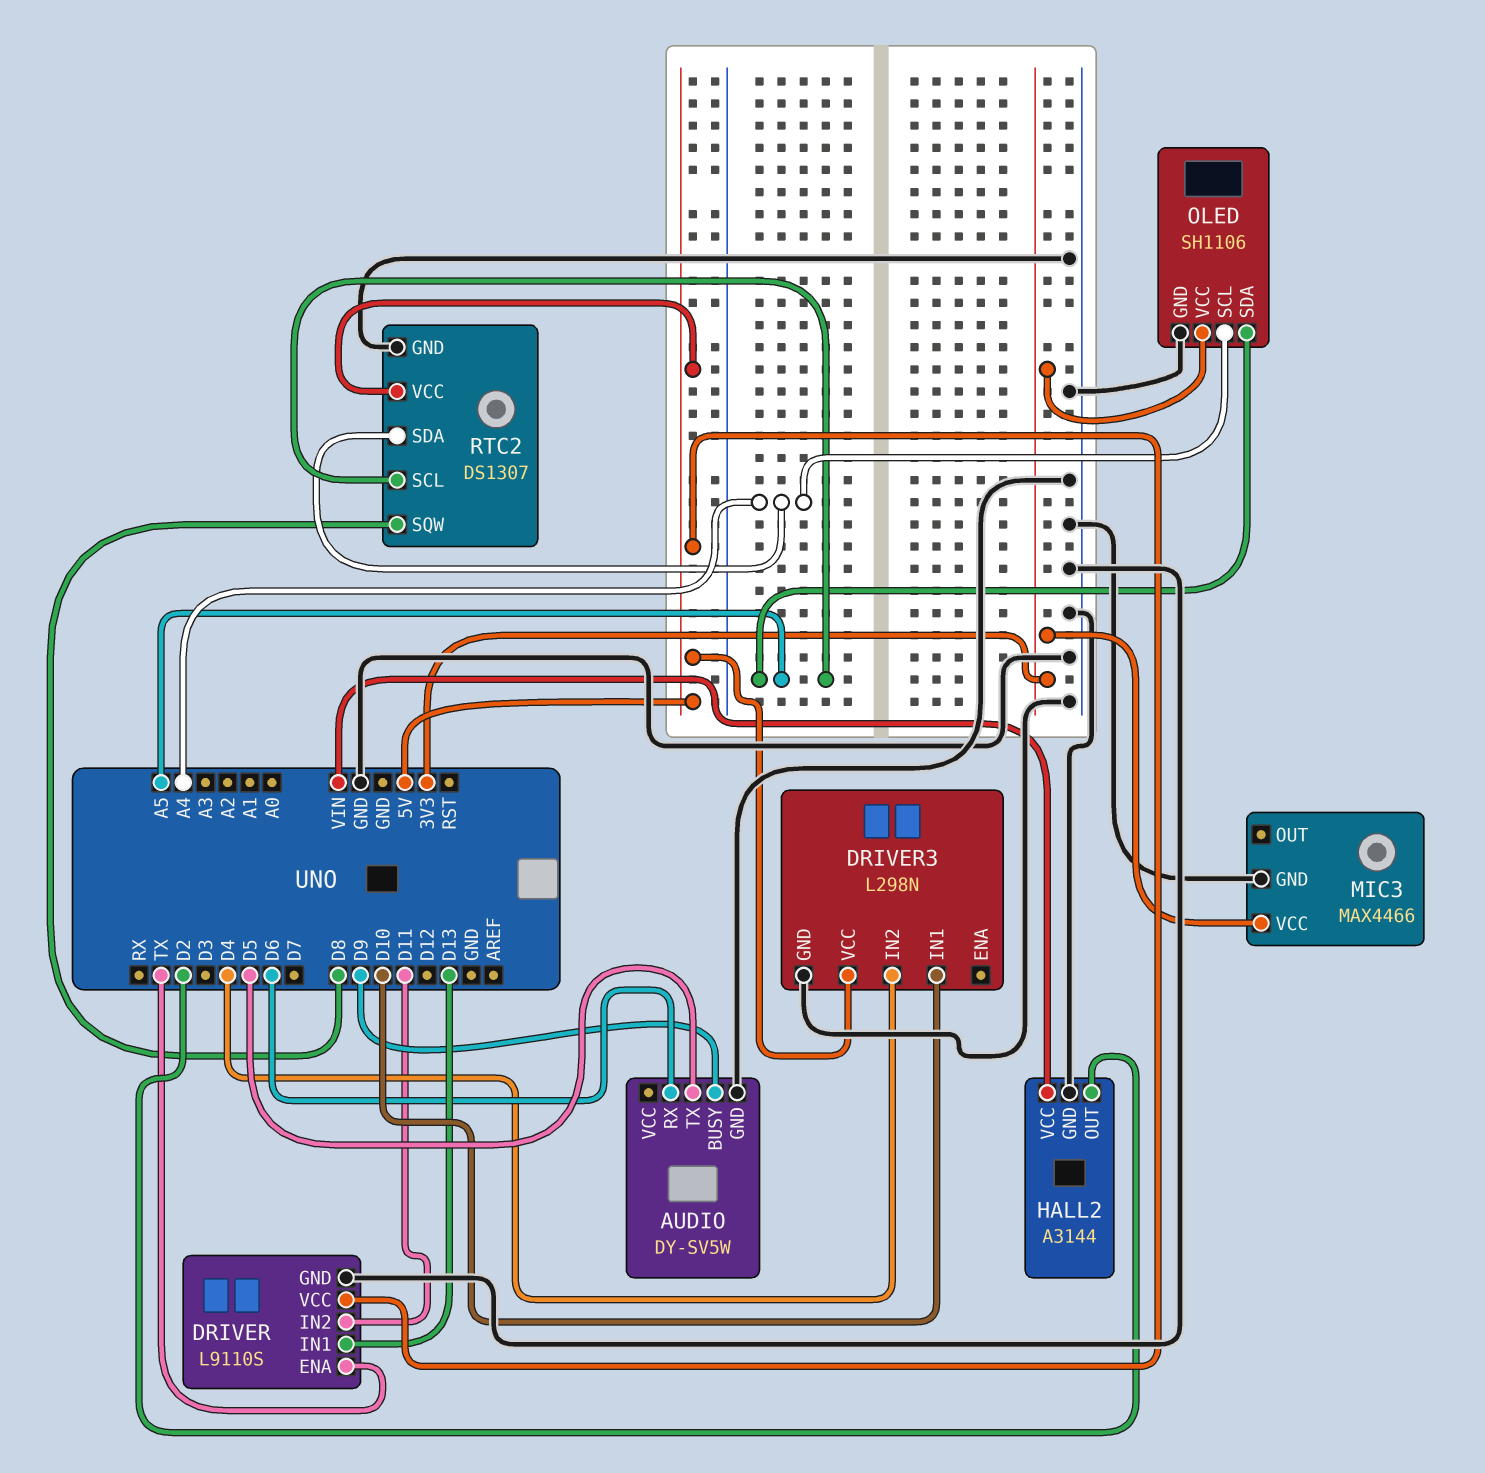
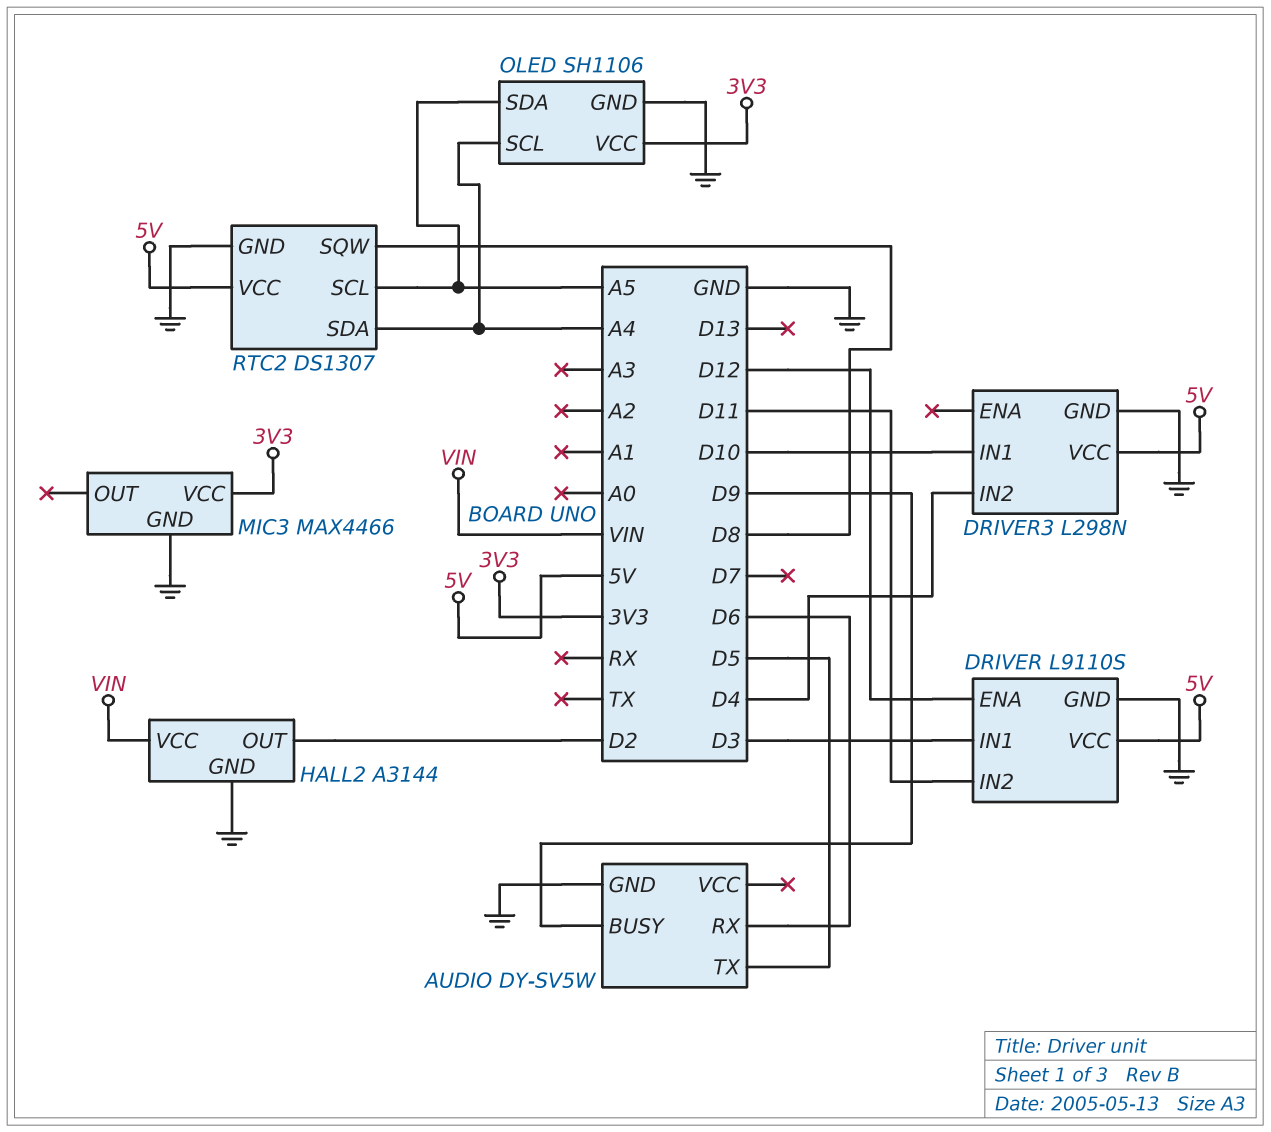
DRIVER pin ENA: TX -> D12
DRIVER pin IN1: D13 -> D3

